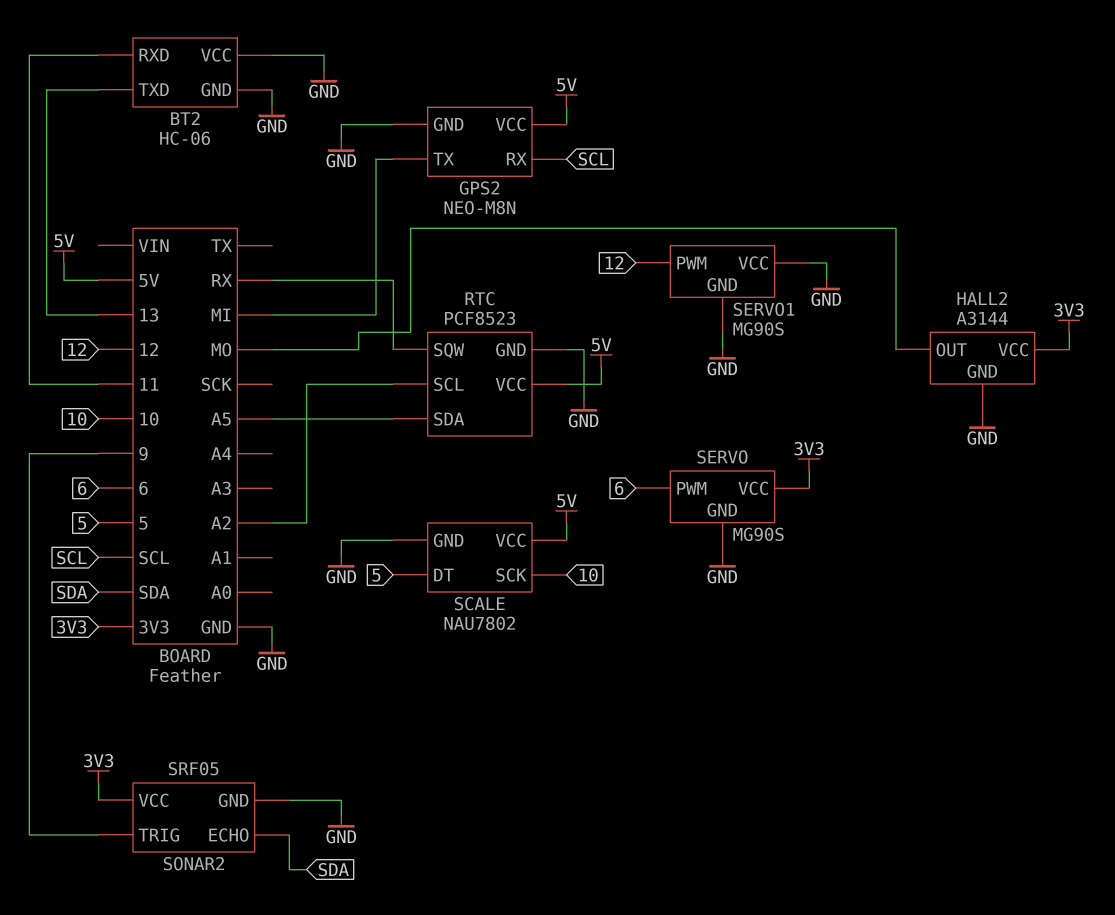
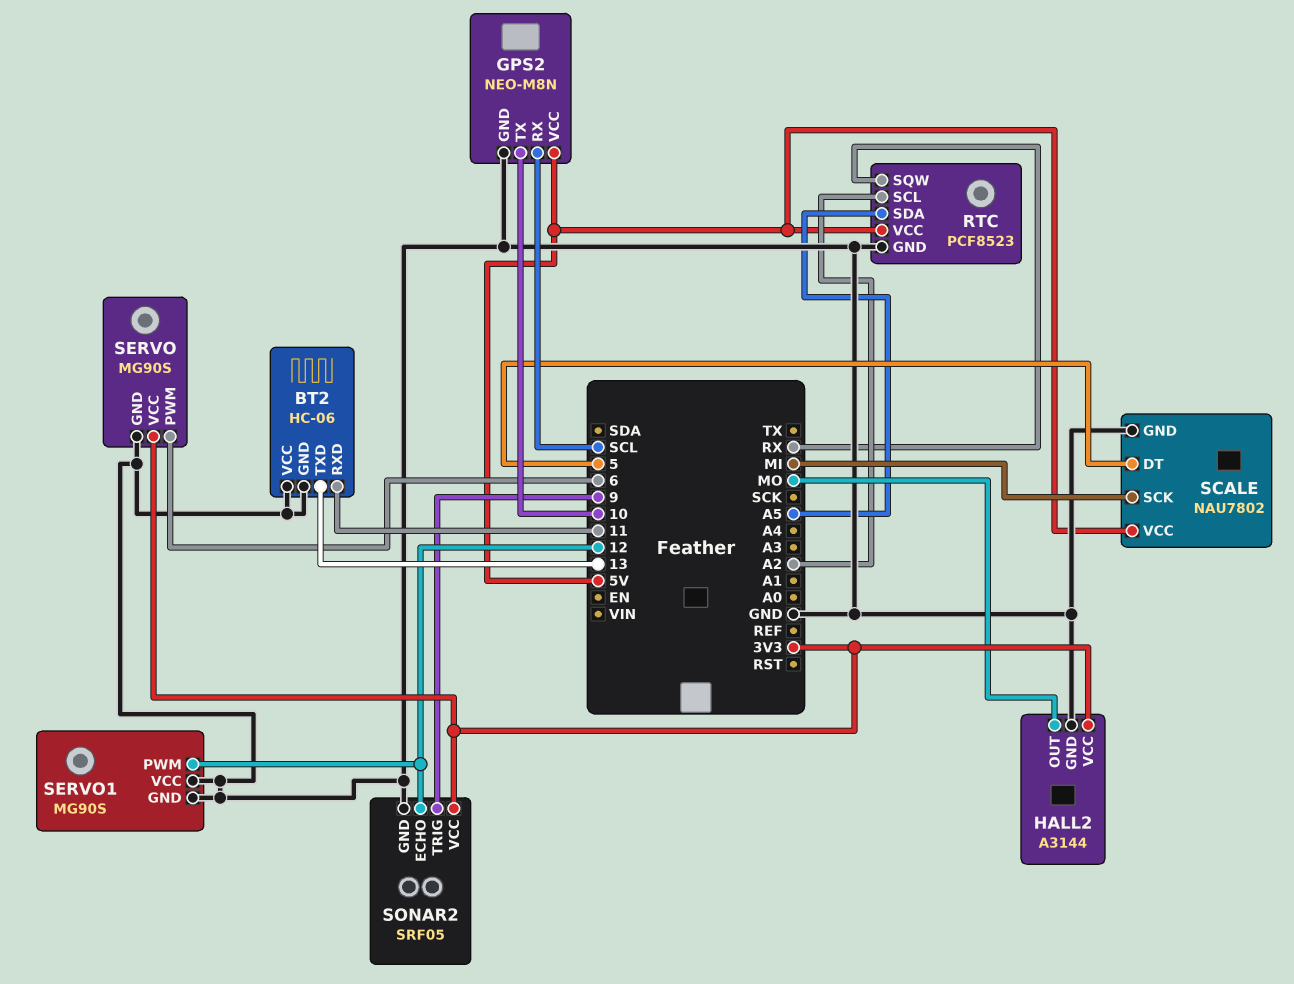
GPS2 pin TX: MI -> 10
SCALE pin SCK: 10 -> MI
SONAR2 pin ECHO: SDA -> 12

